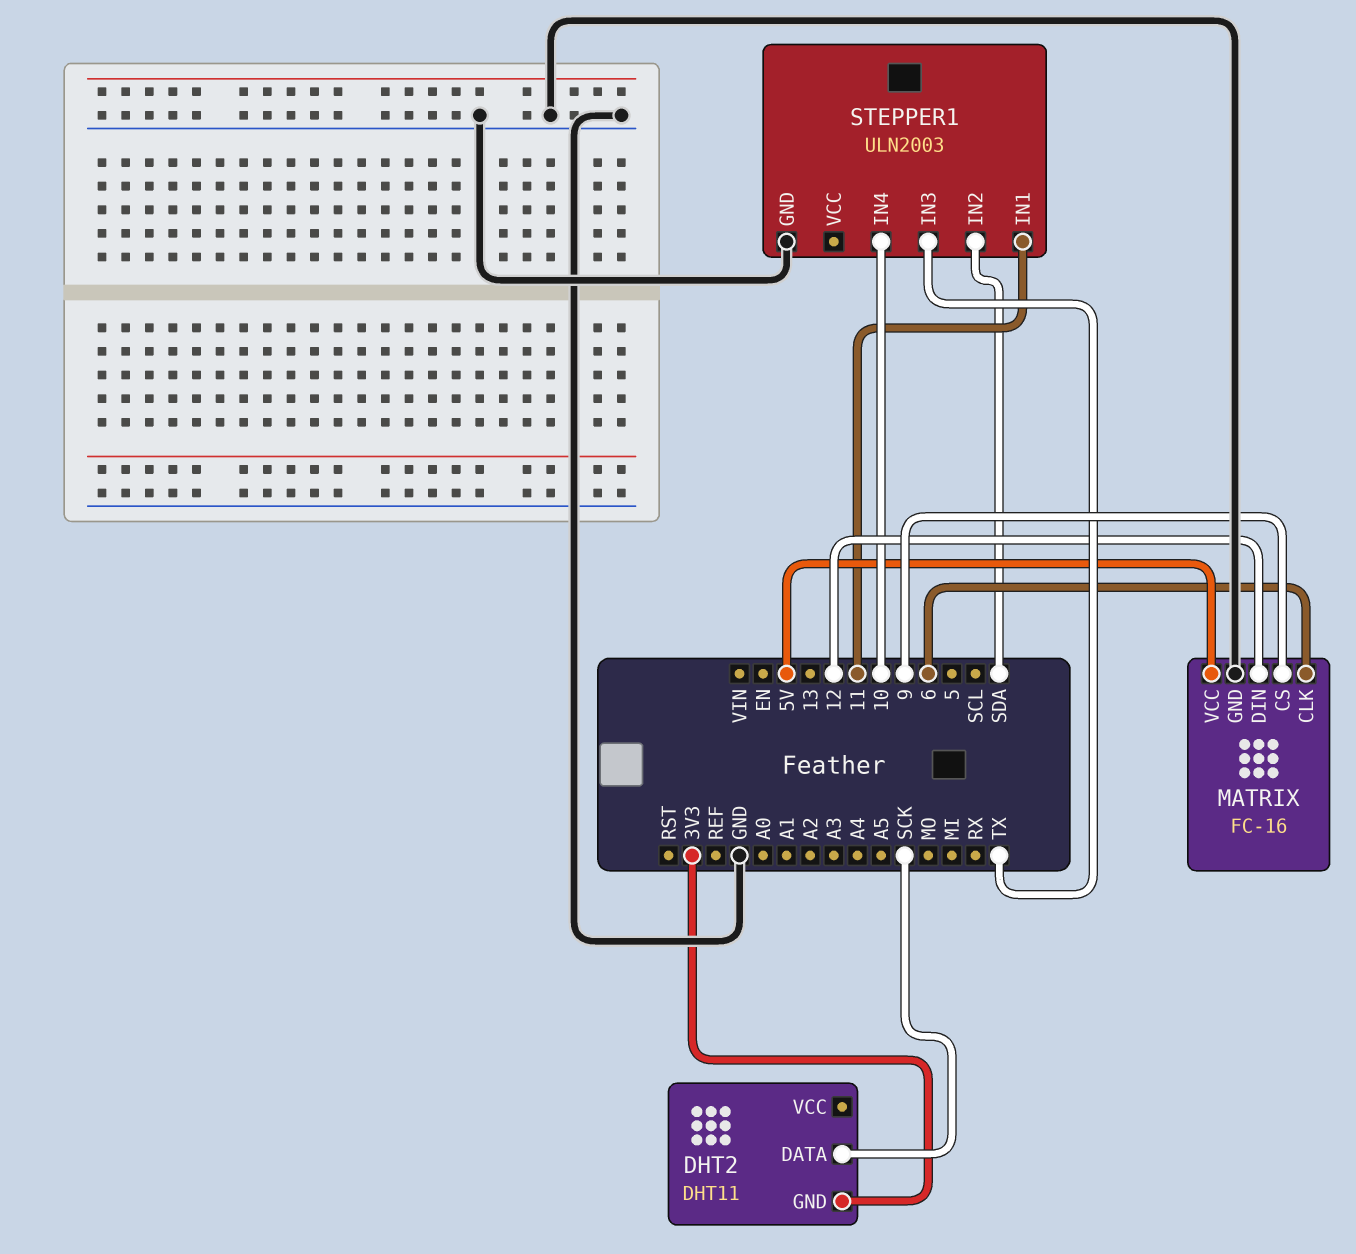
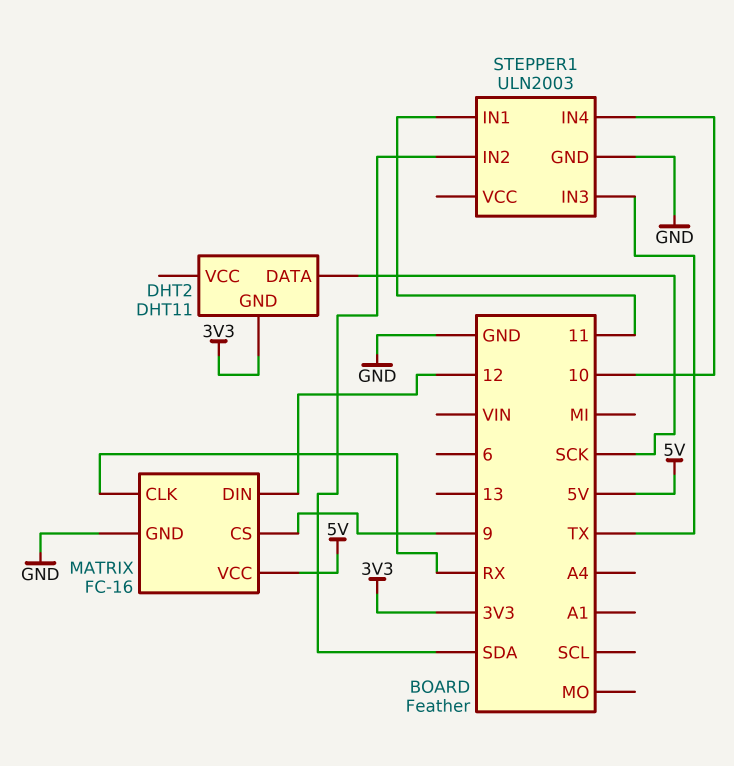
MATRIX pin CLK: 6 -> RX

